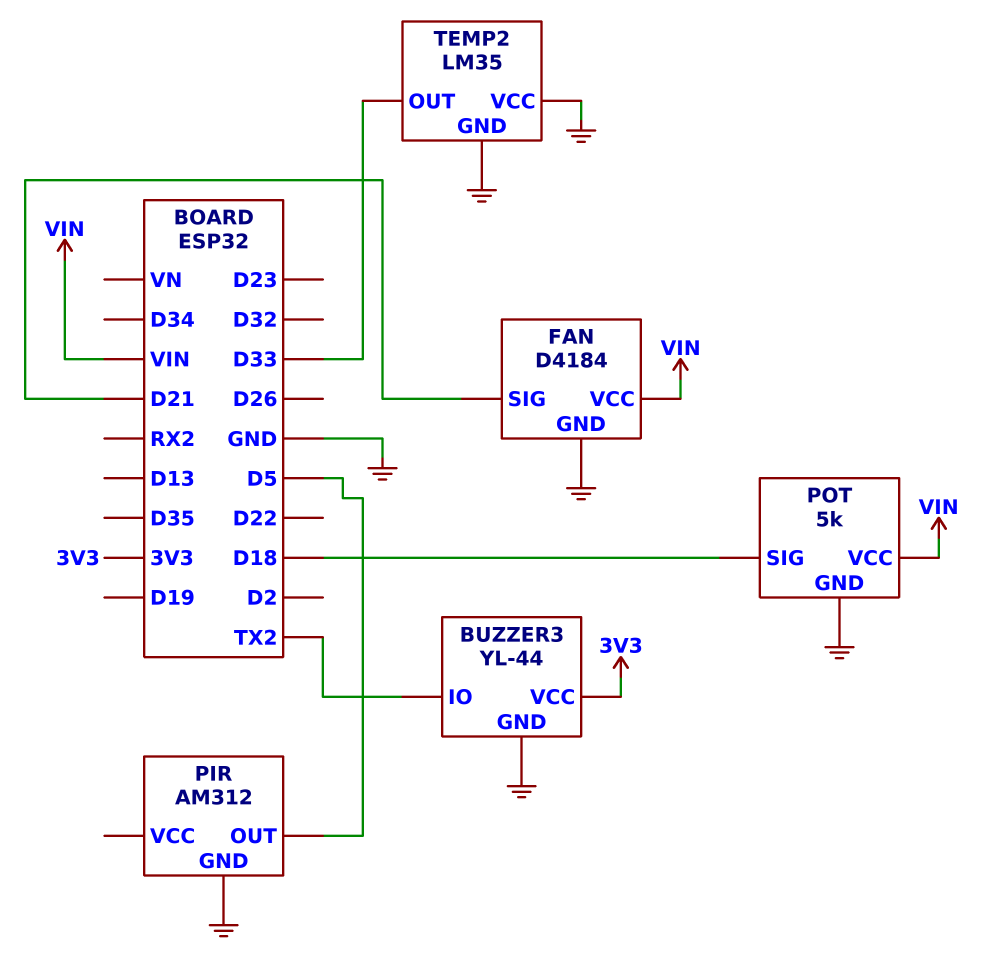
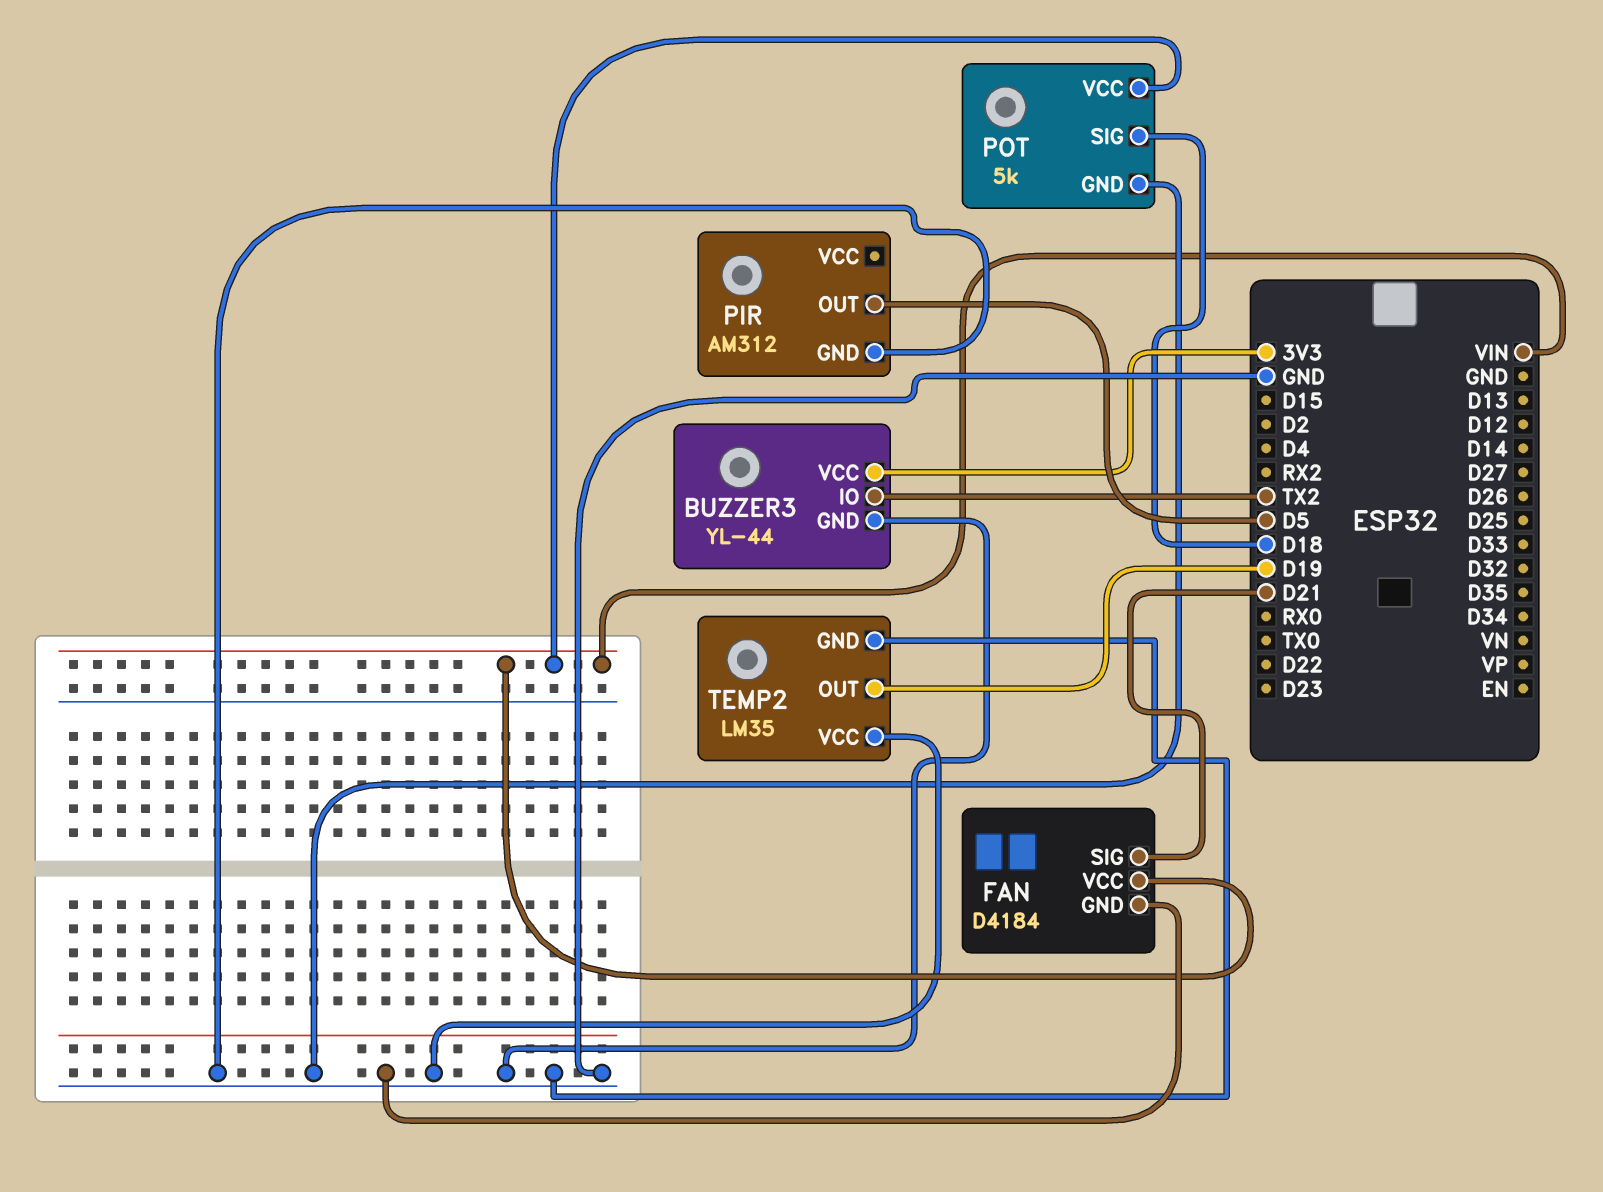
TEMP2 pin OUT: D33 -> D19

